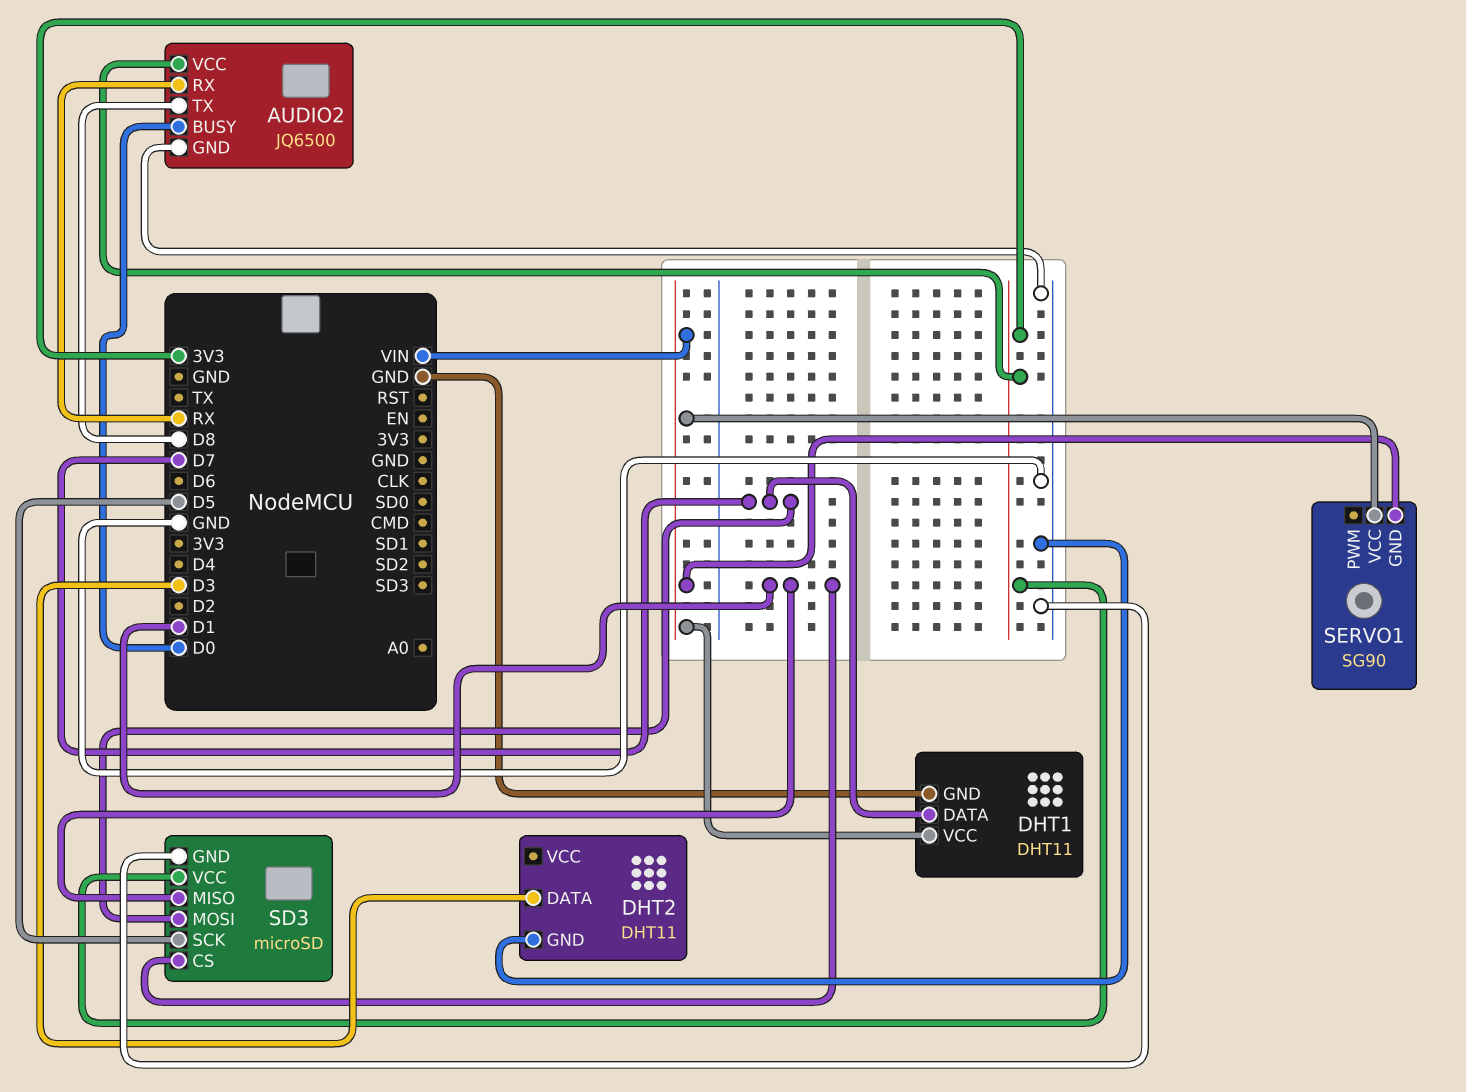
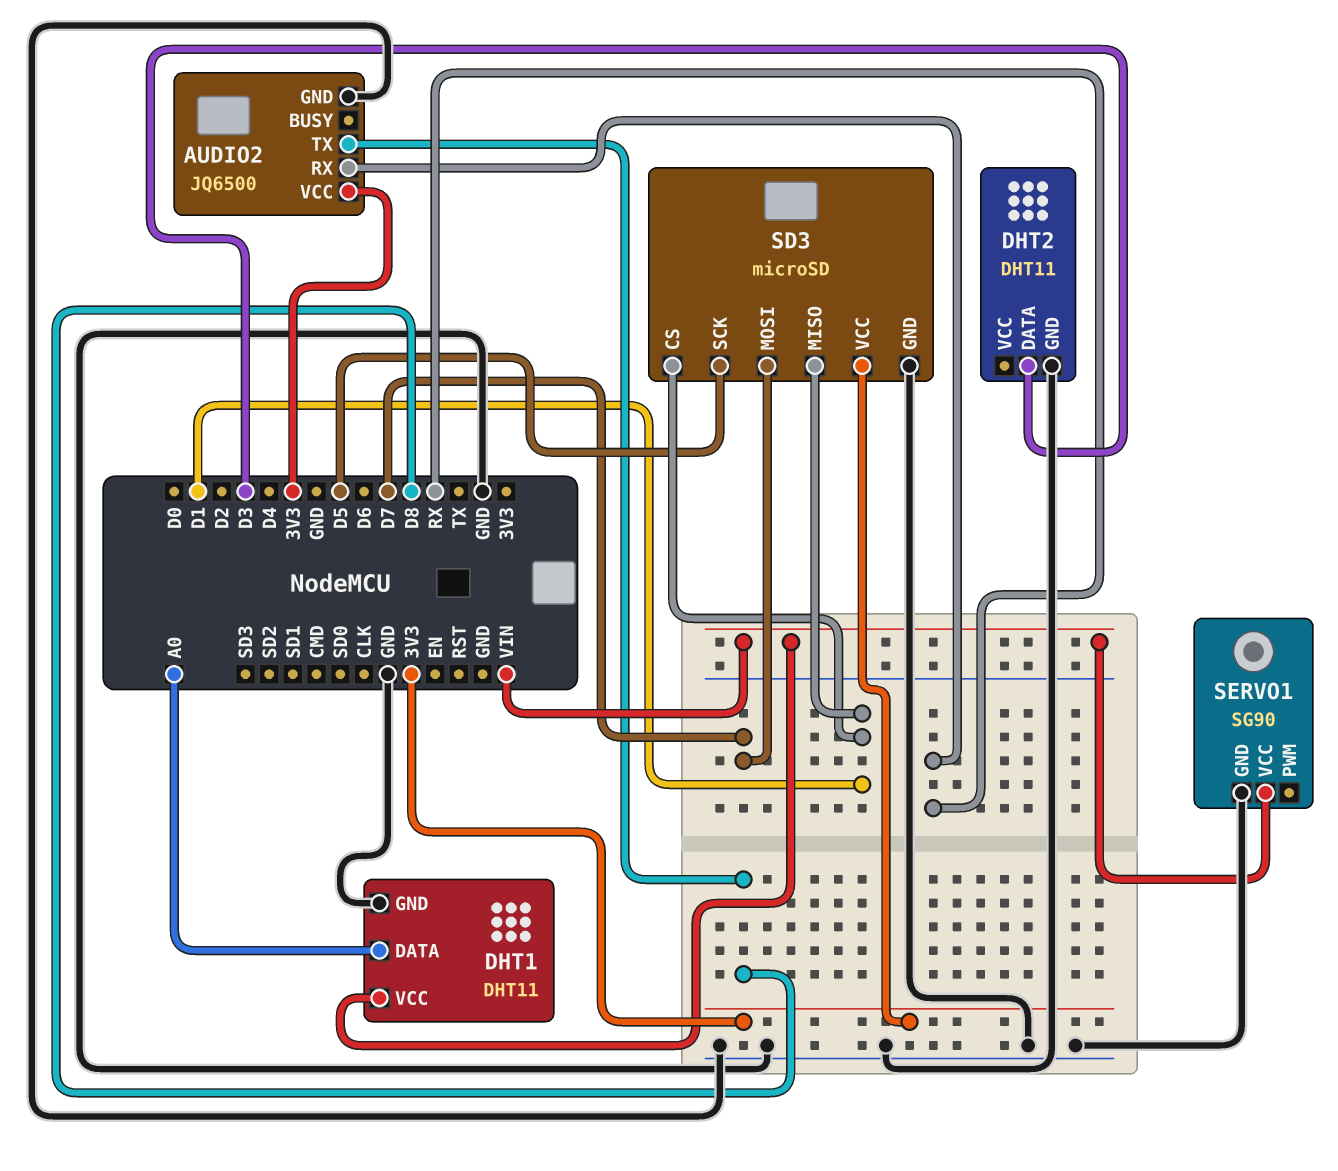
AUDIO2 pin BUSY: D0 -> none
DHT1 pin DATA: D7 -> A0
SERVO1 pin GND: VIN -> GND

